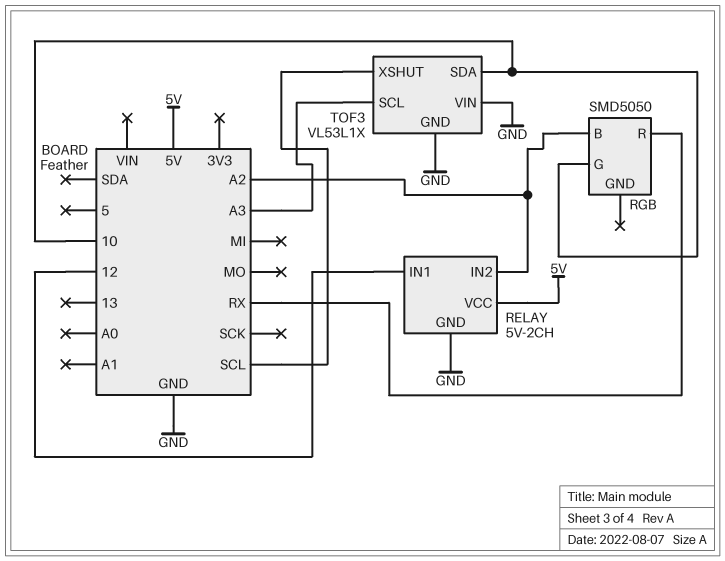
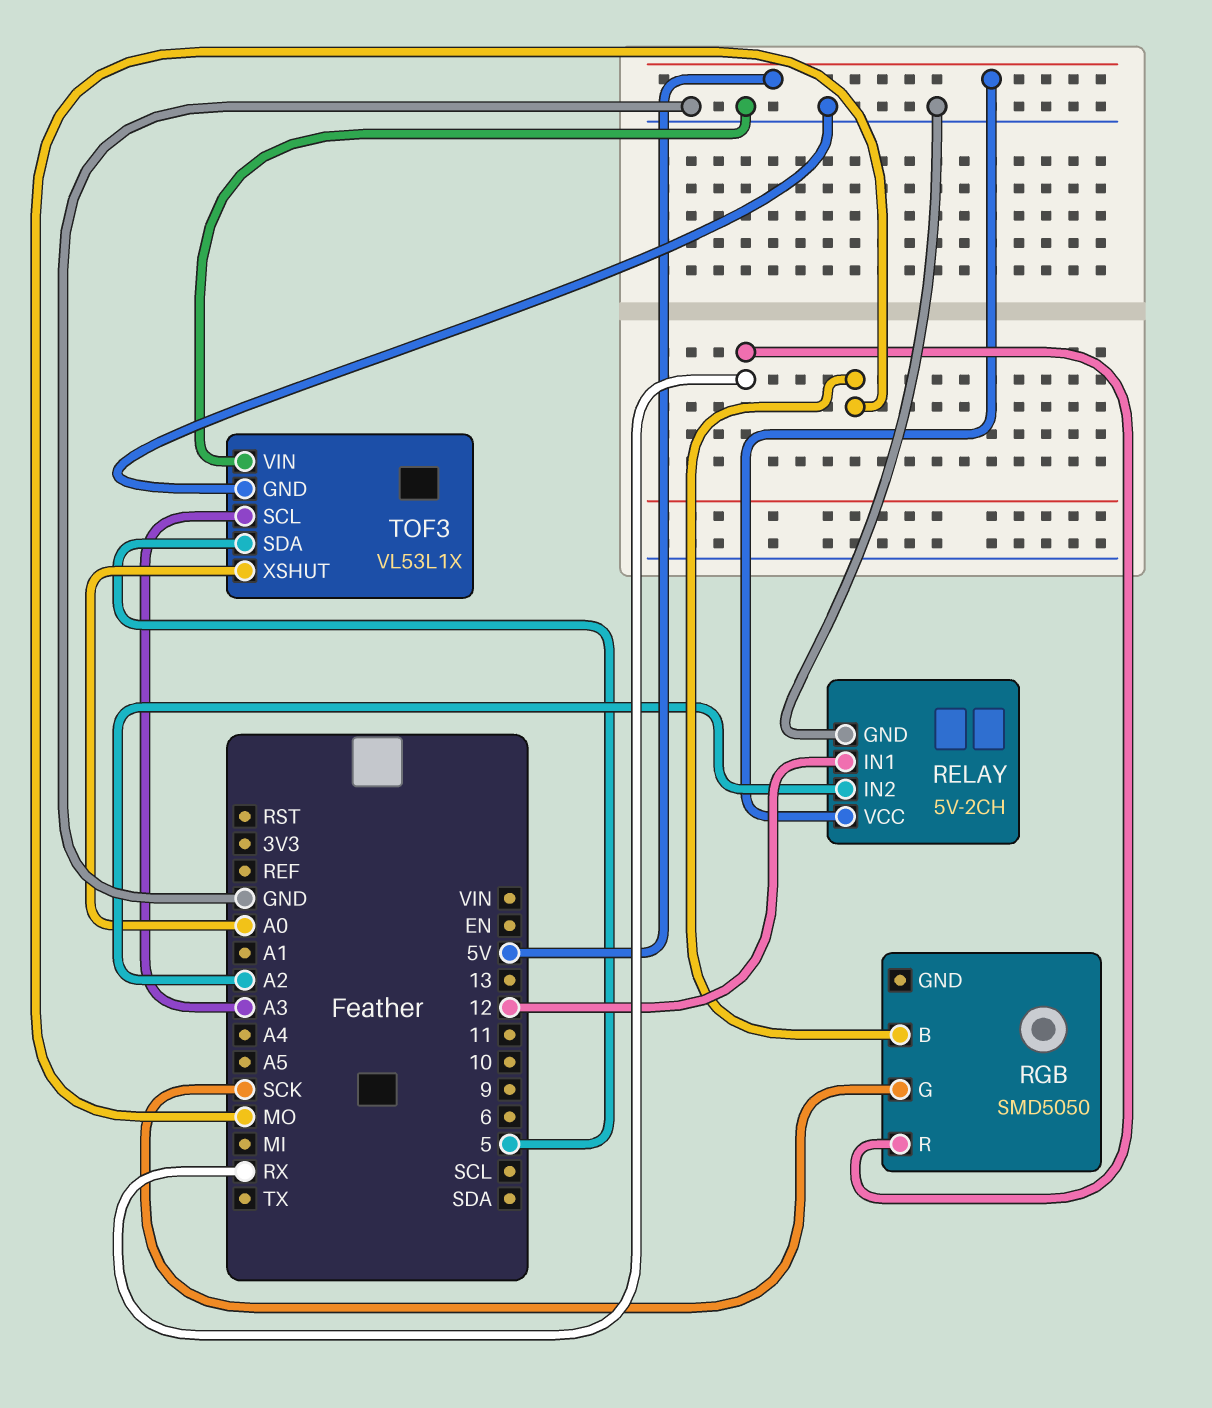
RGB pin B: A2 -> MO
RGB pin G: 10 -> SCK
TOF3 pin SDA: 10 -> 5
TOF3 pin XSHUT: SCL -> A0

